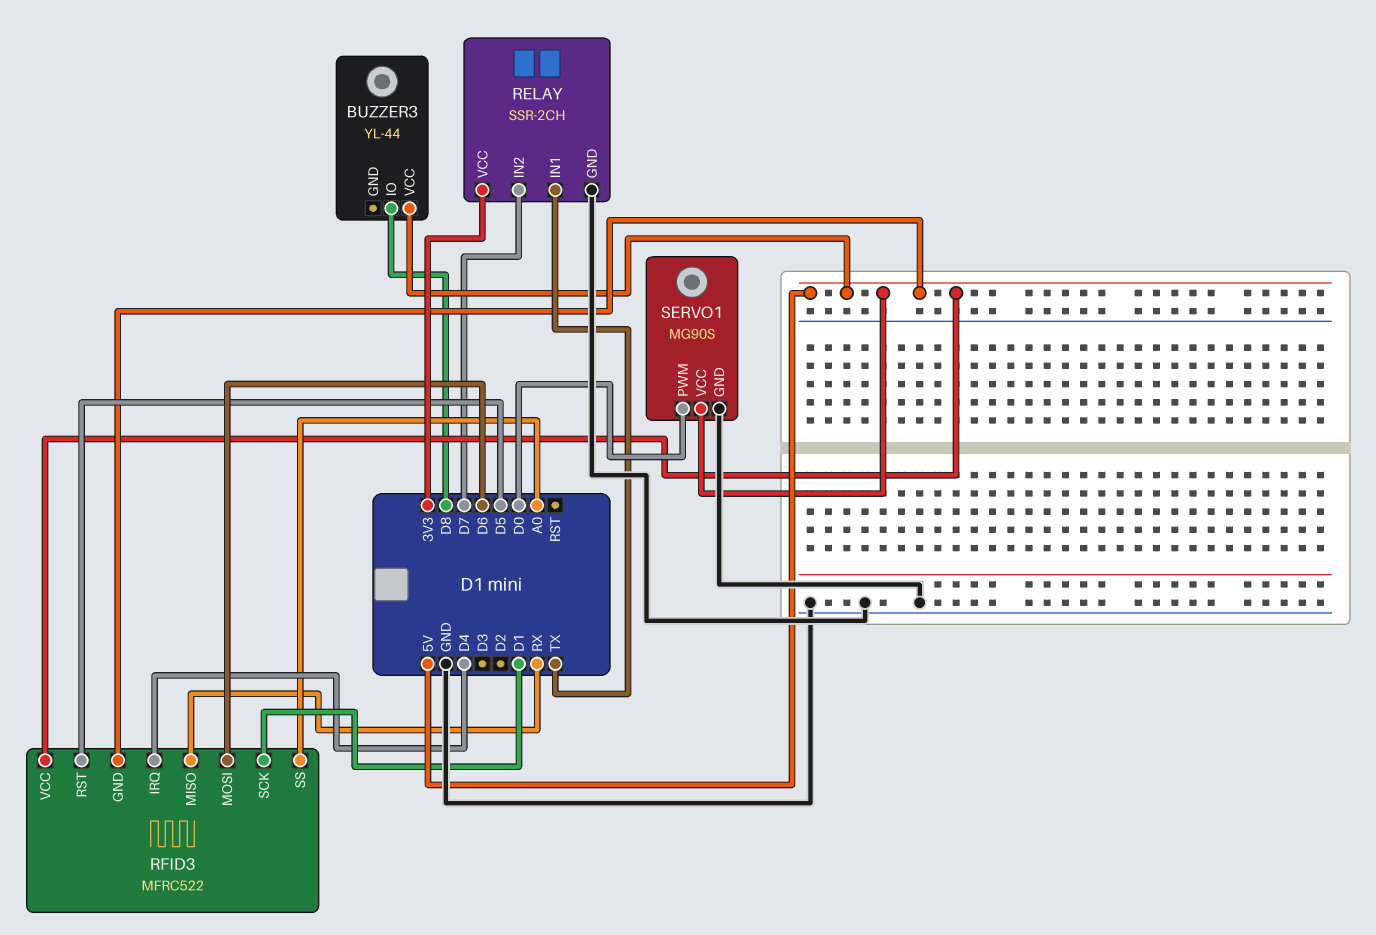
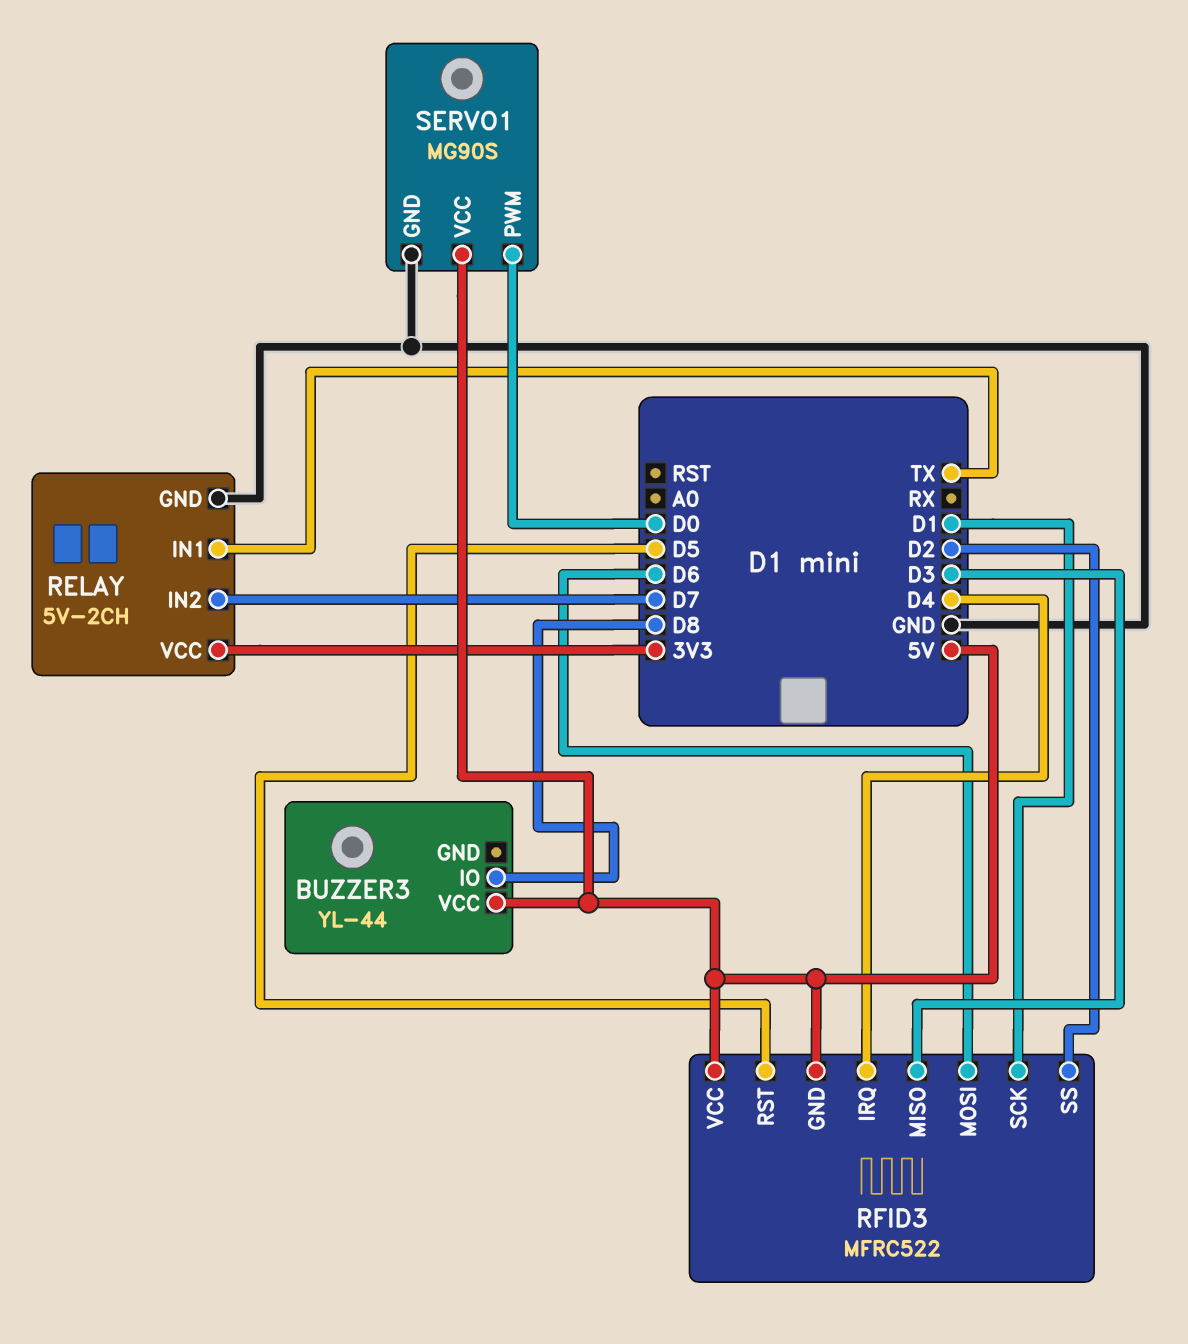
RELAY: SSR-2CH -> 5V-2CH
RFID3 pin MISO: RX -> D3
RFID3 pin SS: A0 -> D2

